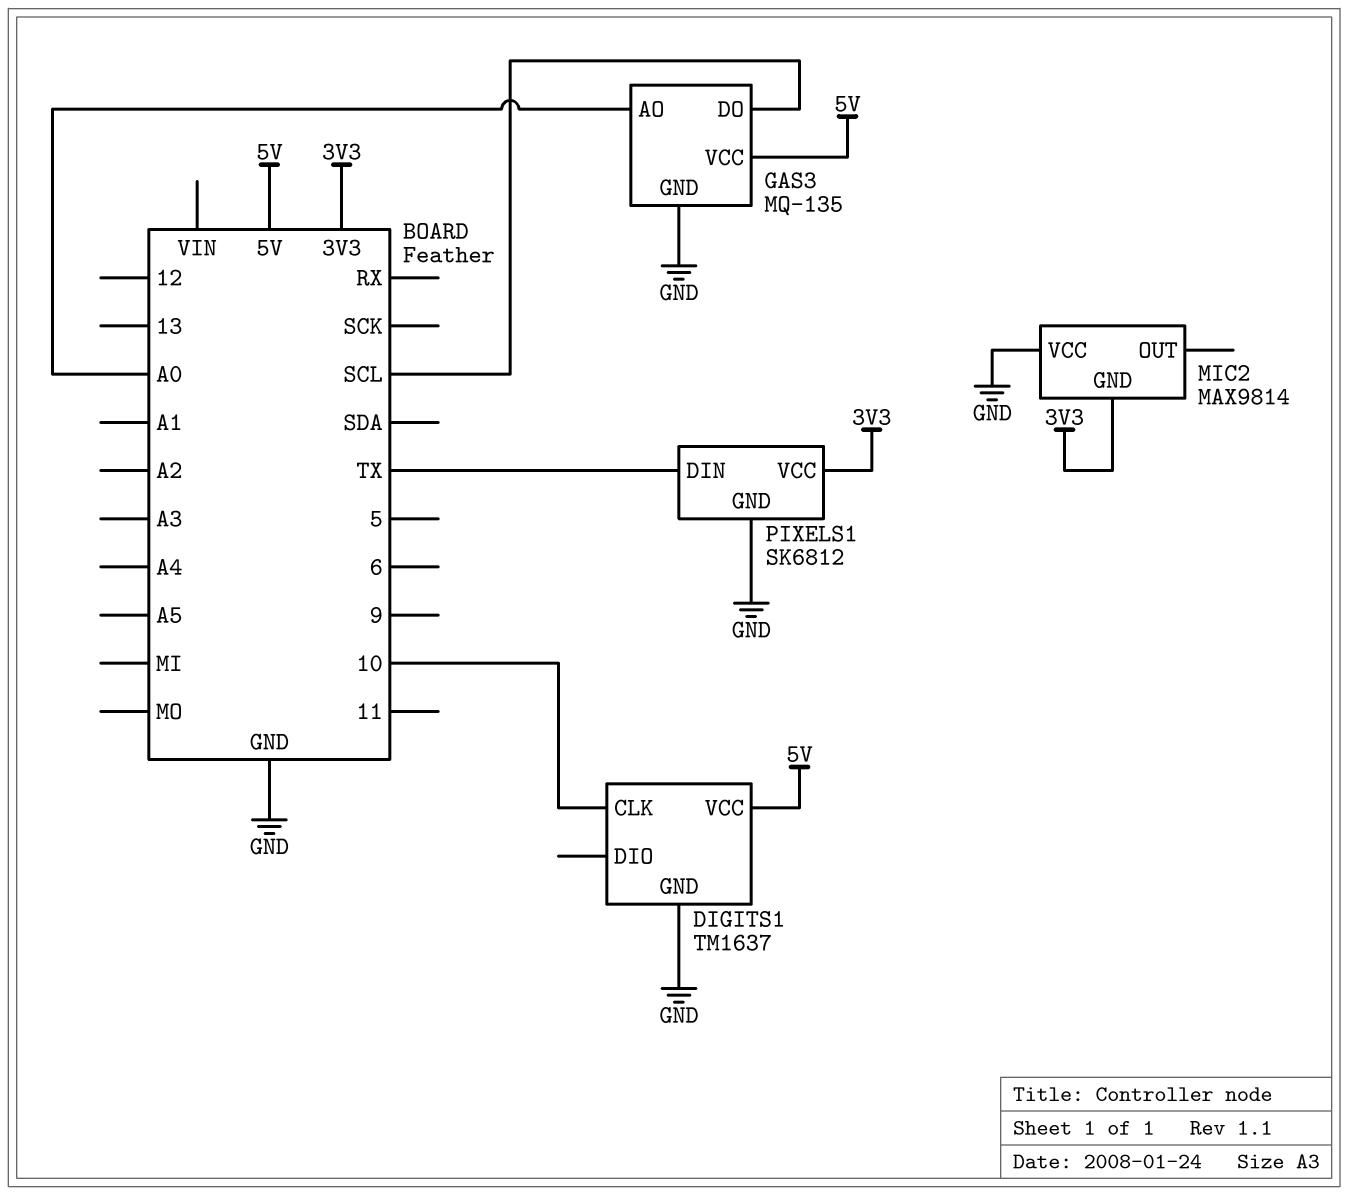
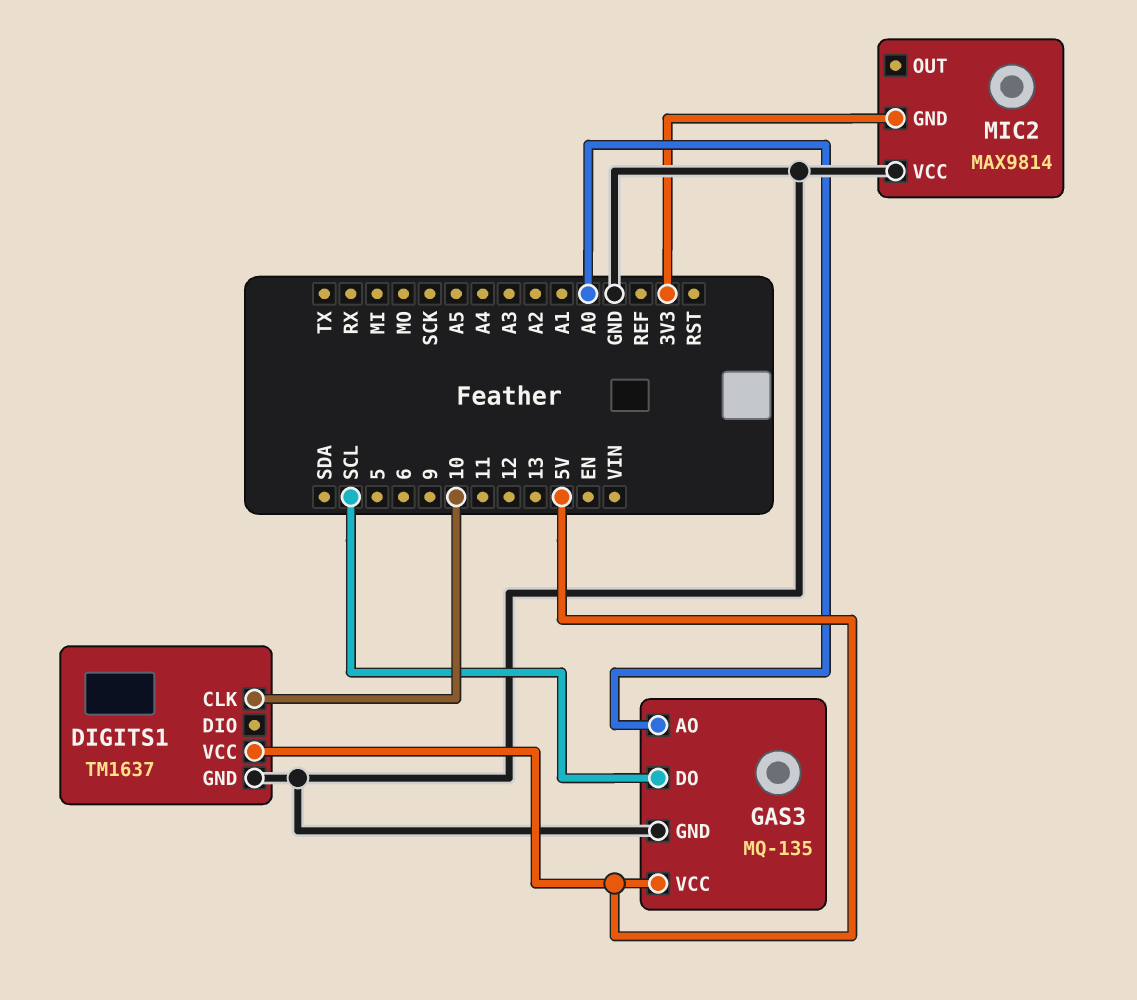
PIXELS1: SK6812 -> none
PIXELS1 pin DIN: TX -> none
PIXELS1 pin GND: GND -> none
PIXELS1 pin VCC: 3V3 -> none

